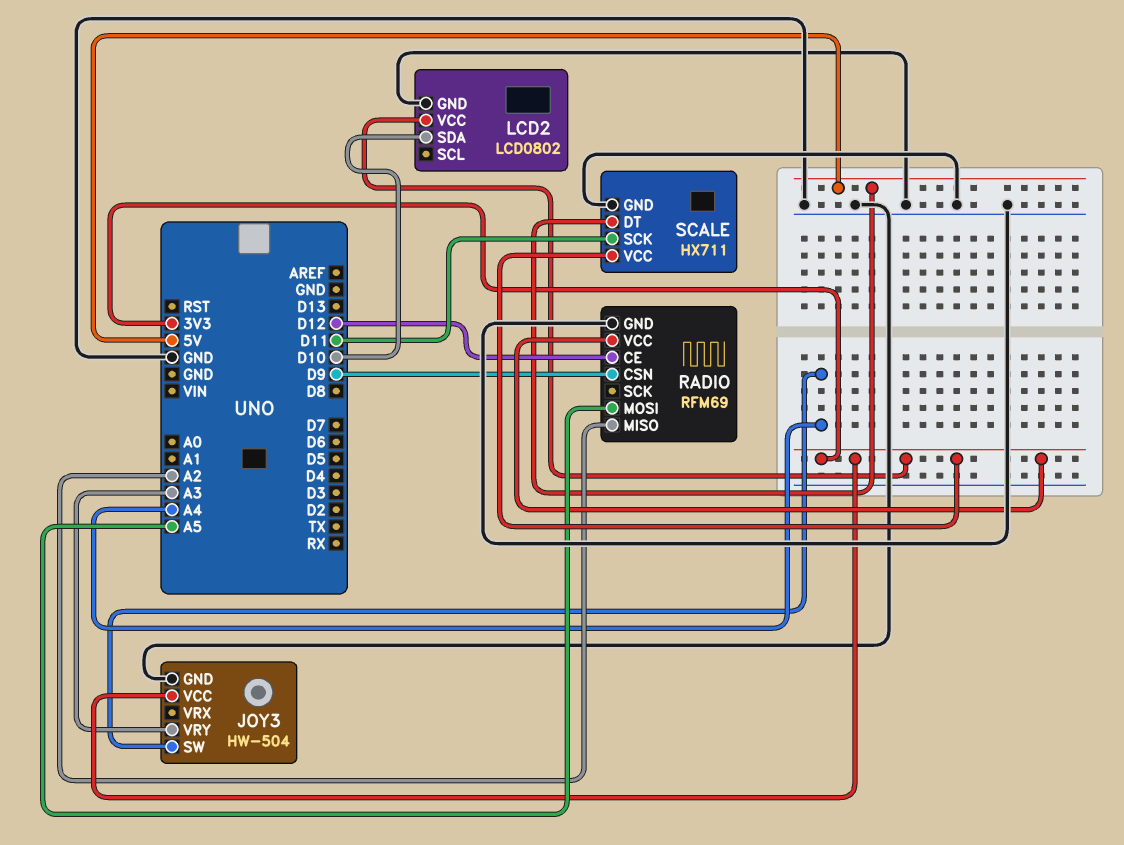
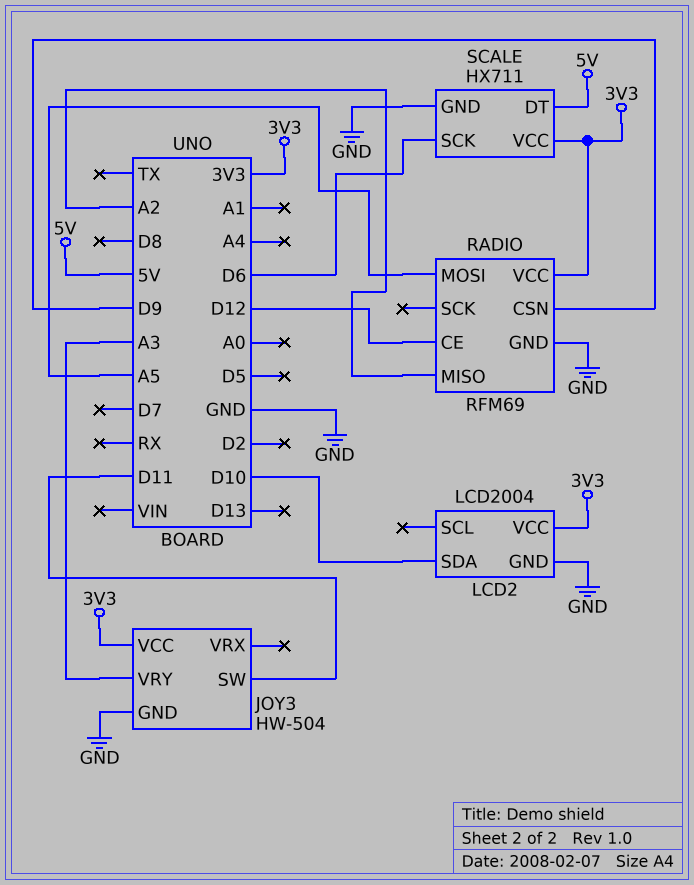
JOY3 pin SW: A4 -> D11
LCD2: LCD0802 -> LCD2004
SCALE pin SCK: D11 -> D6

